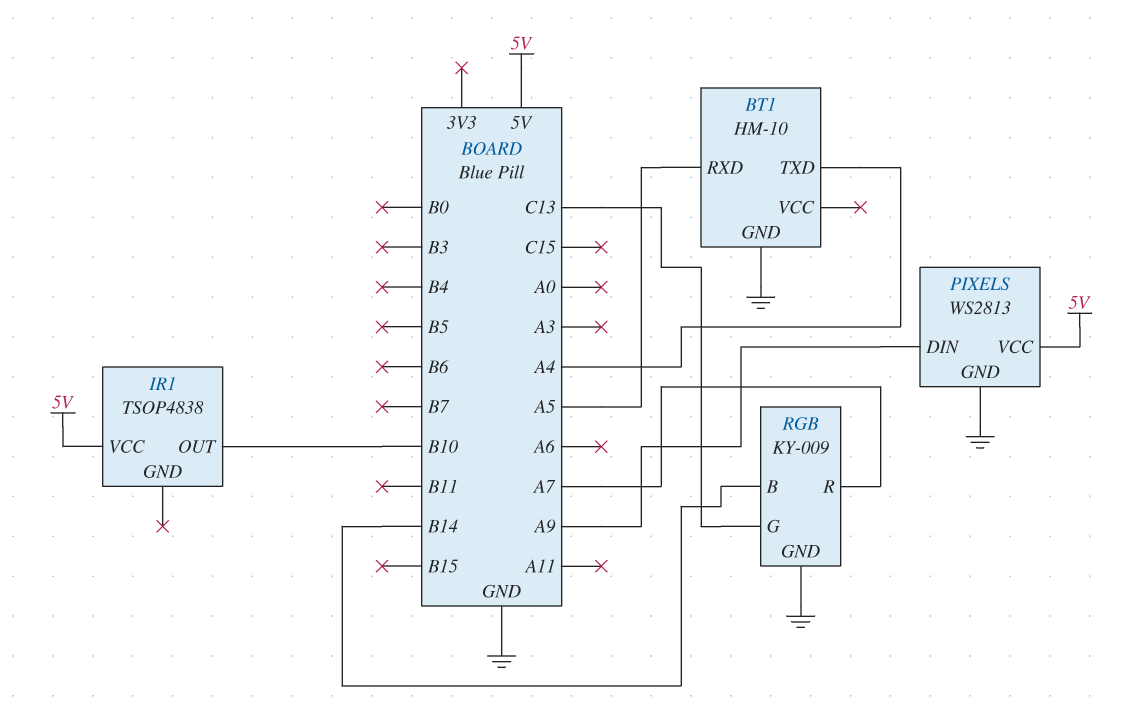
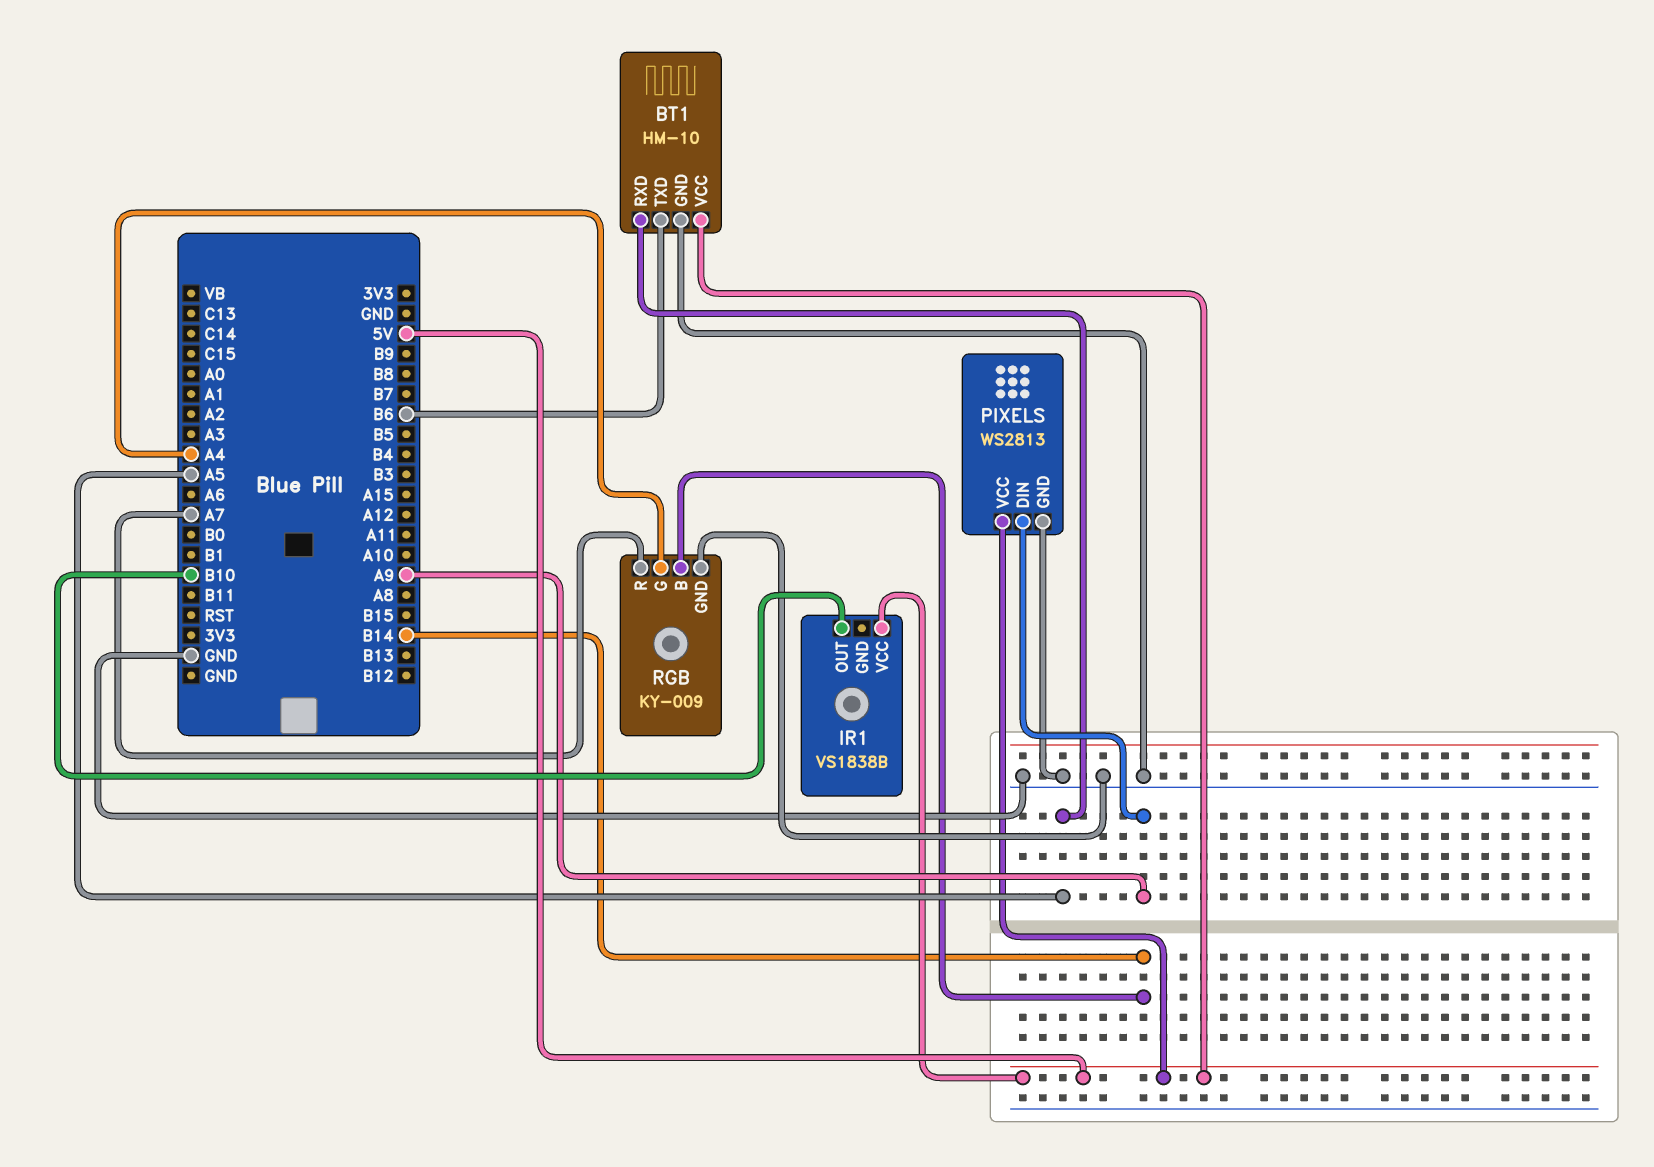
BT1 pin TXD: A4 -> B6
BT1 pin VCC: none -> 5V
IR1: TSOP4838 -> VS1838B
RGB pin G: C13 -> A4

